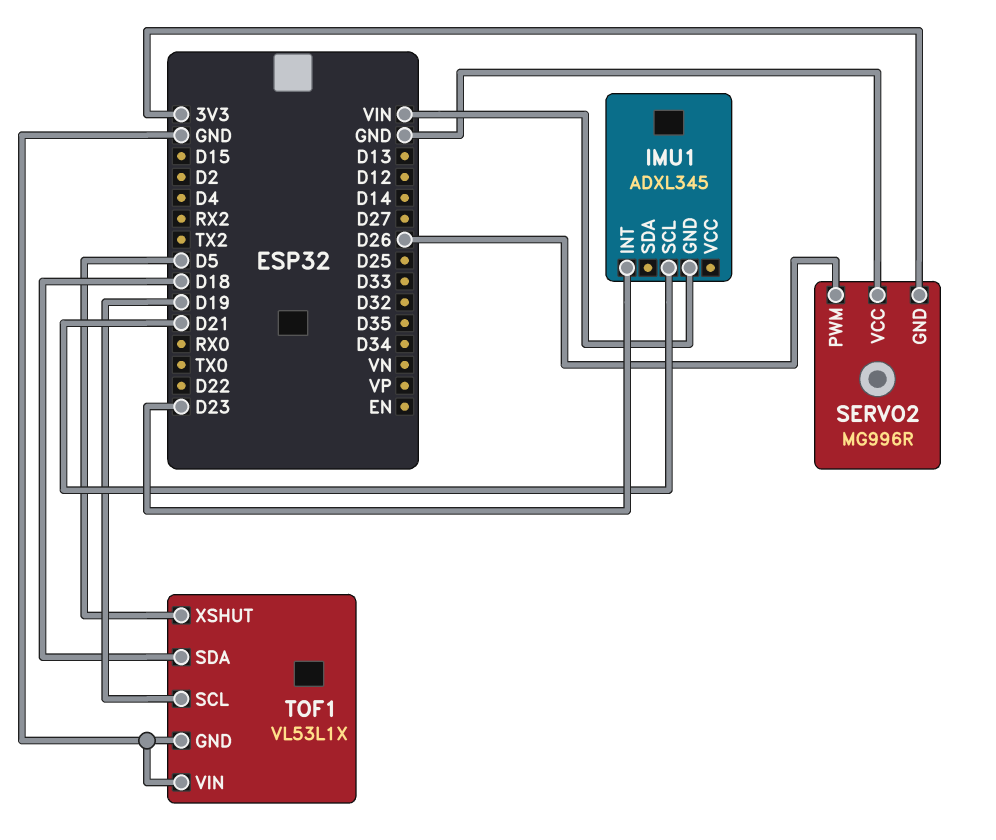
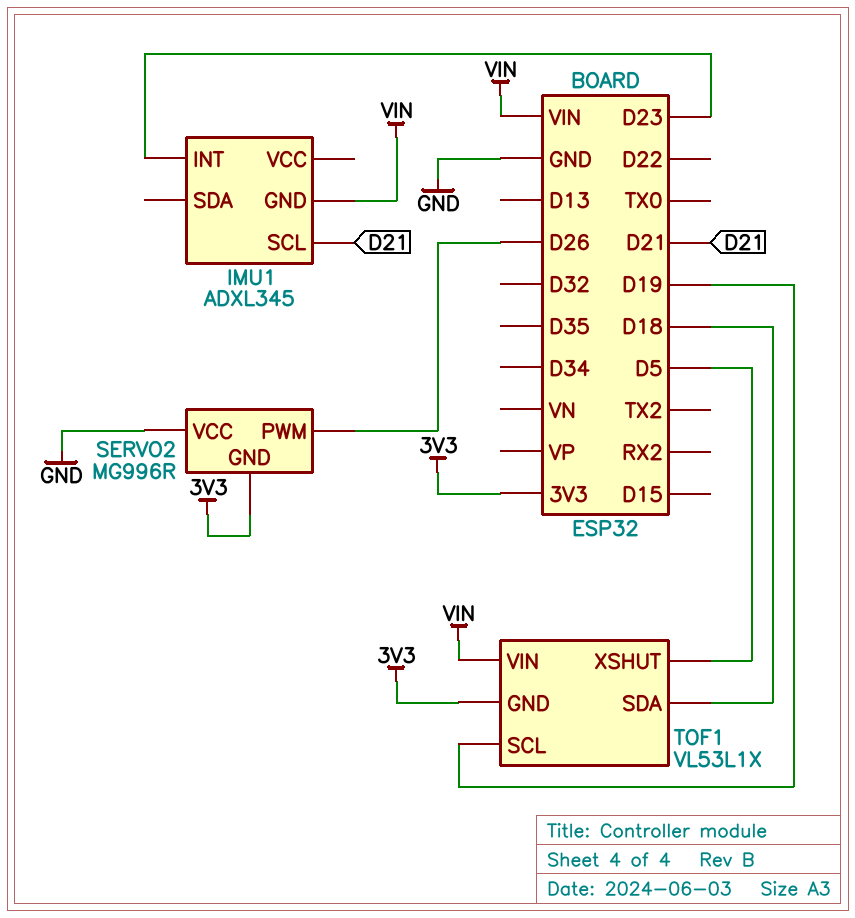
TOF1 pin GND: GND -> 3V3
TOF1 pin VIN: GND -> VIN

